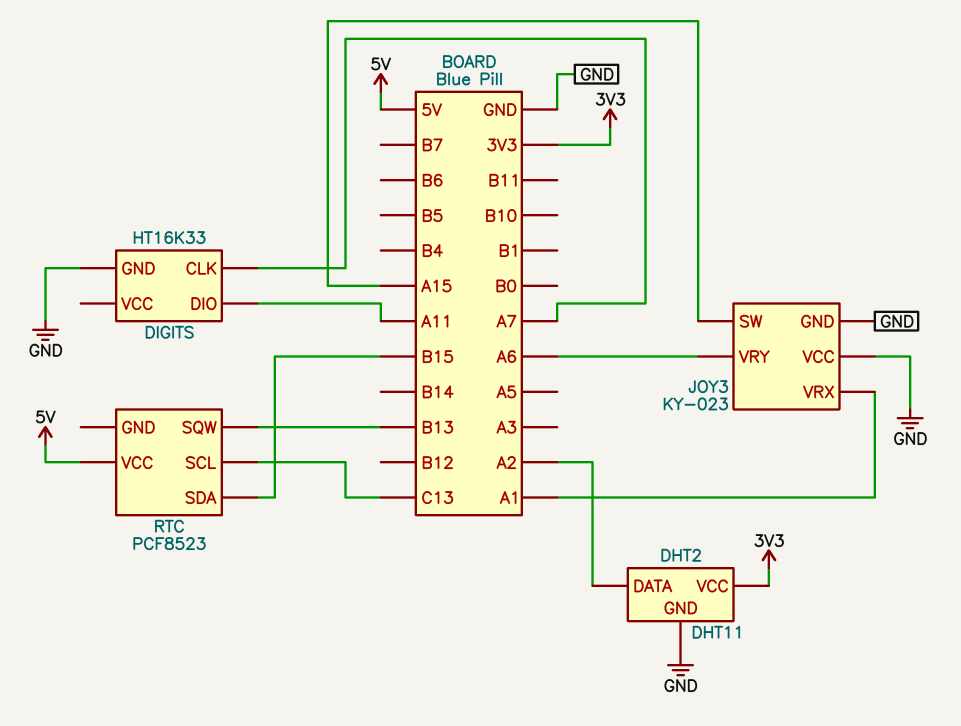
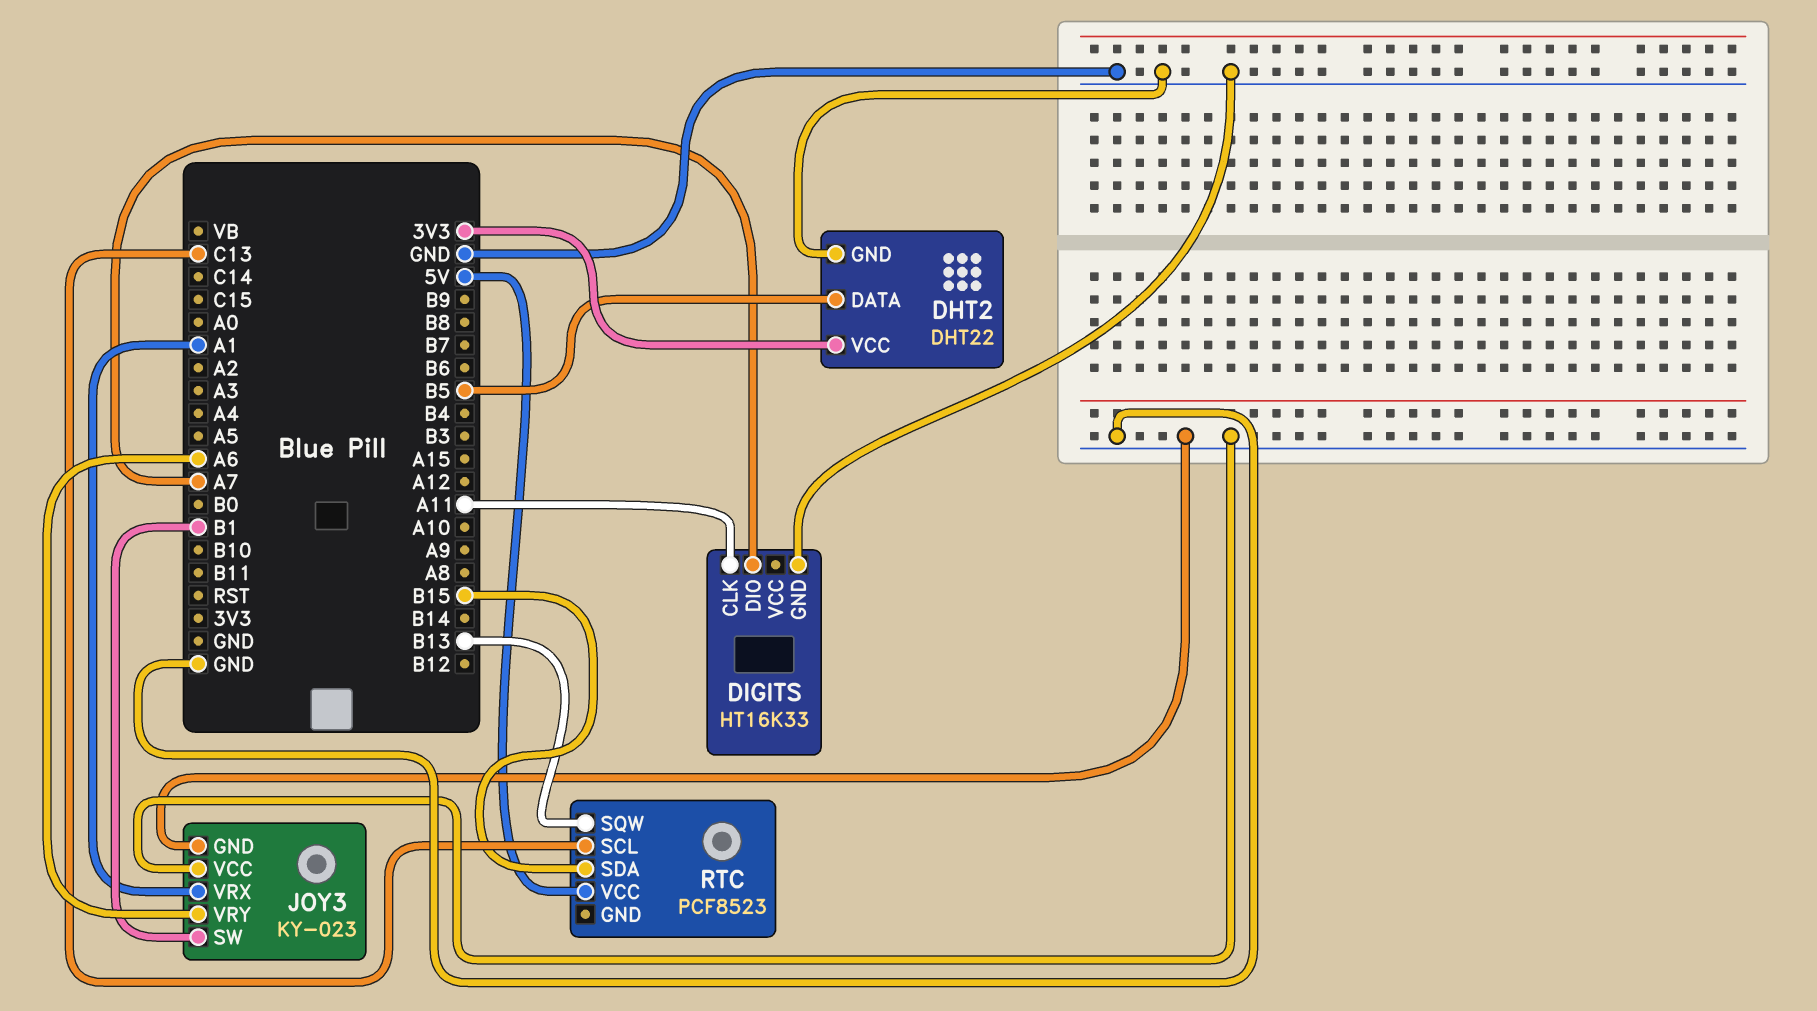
DHT2: DHT11 -> DHT22
DHT2 pin DATA: A2 -> B5
DIGITS pin CLK: A7 -> A11
DIGITS pin DIO: A11 -> A7
JOY3 pin SW: A15 -> B1

